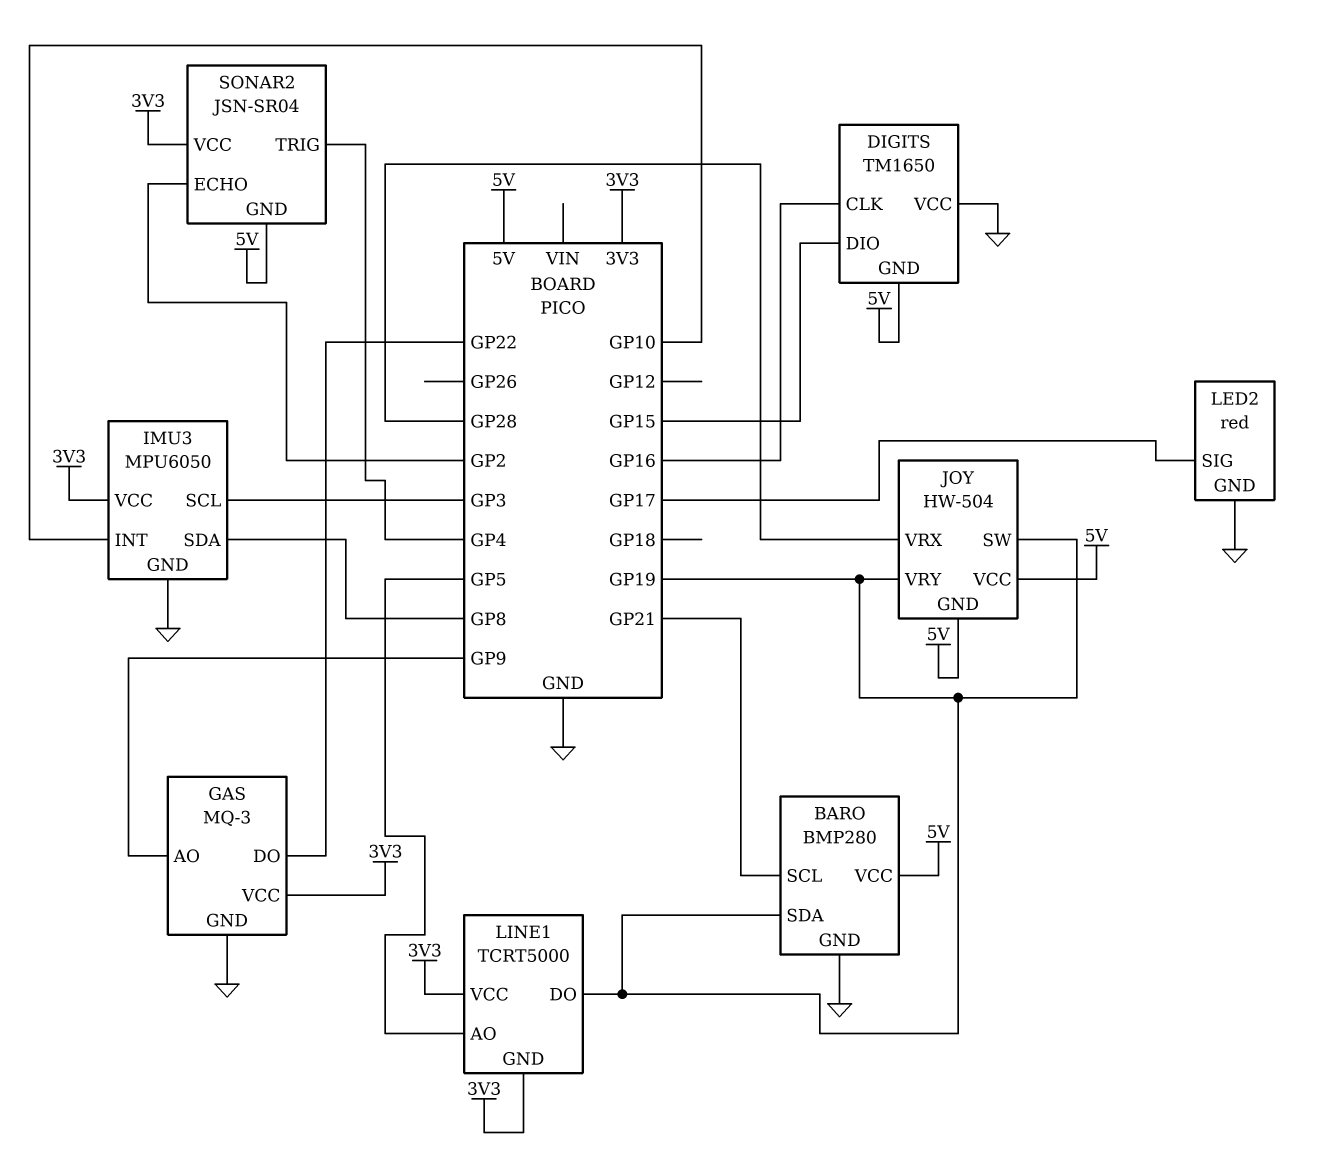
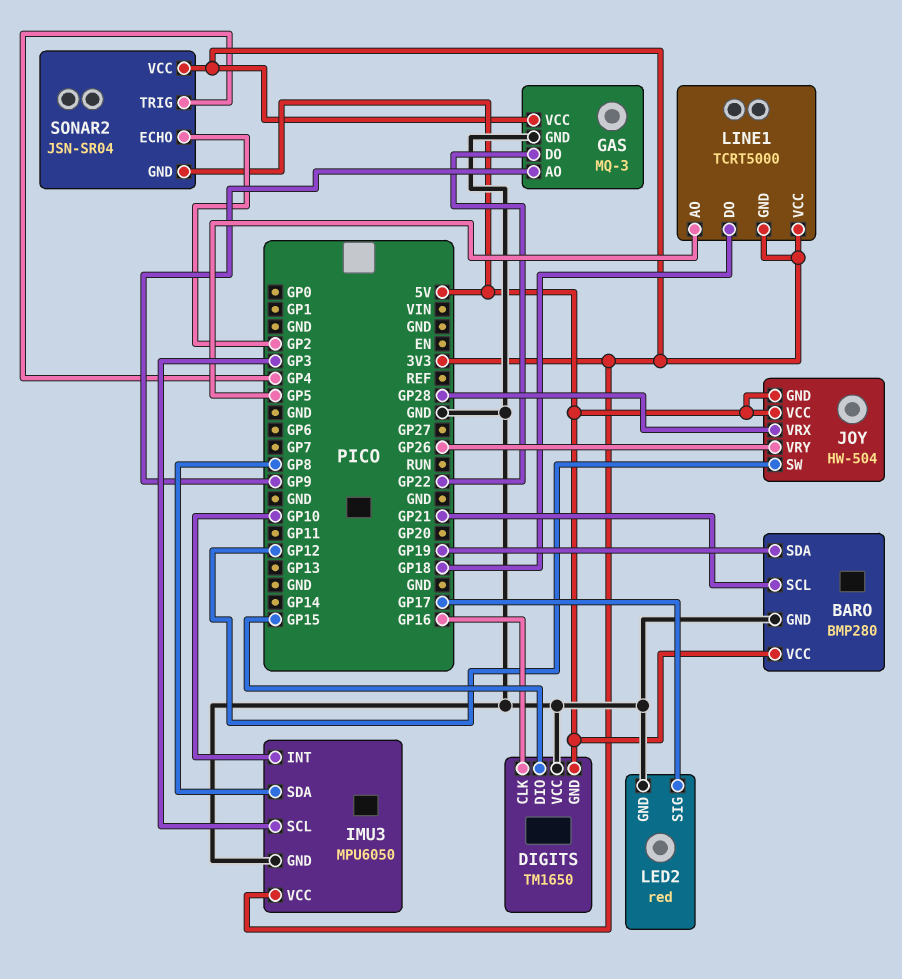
JOY pin SW: GP19 -> GP12
JOY pin VRY: GP19 -> GP26
LINE1 pin DO: GP19 -> GP18

